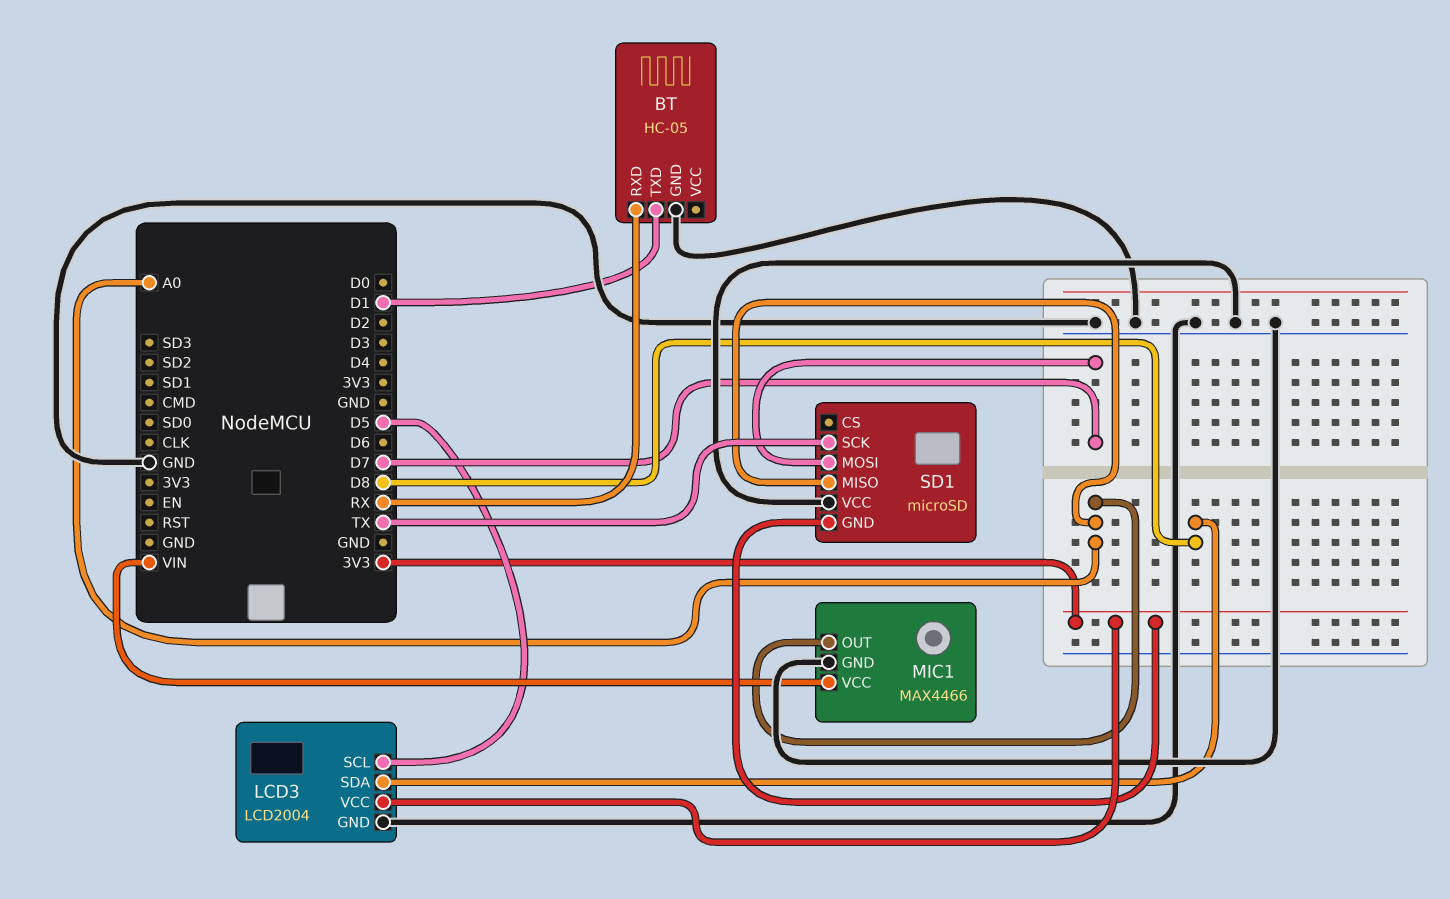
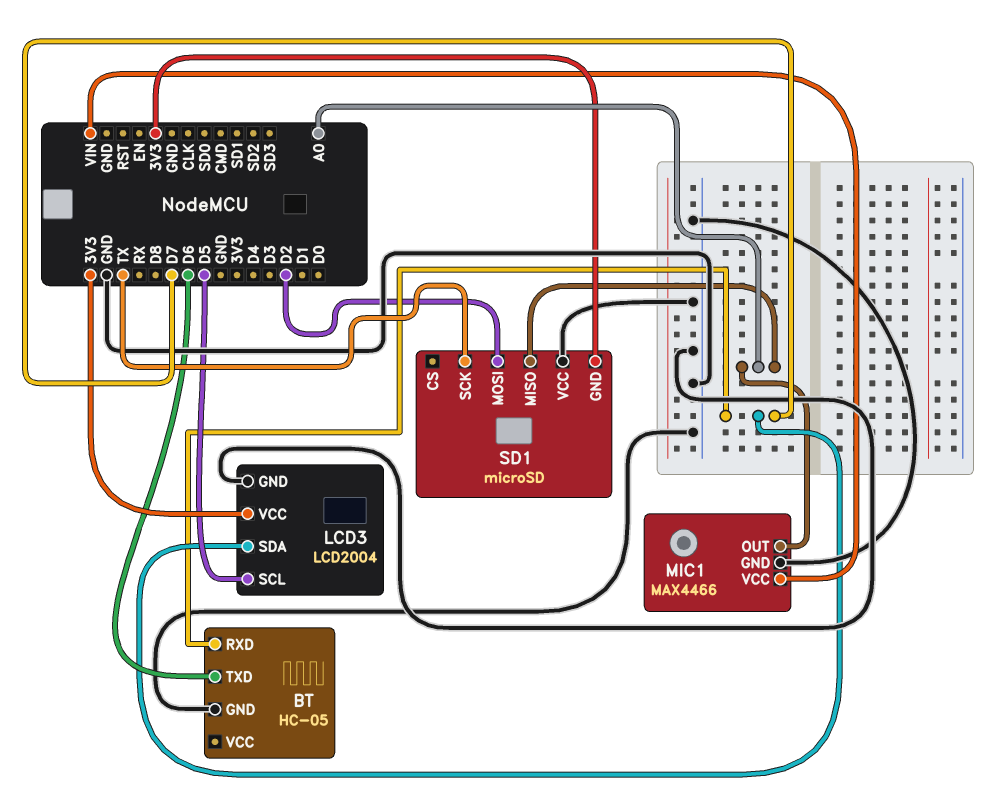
BT pin RXD: RX -> D7
BT pin TXD: D1 -> D6
LCD3 pin SDA: D8 -> D7
SD1 pin MOSI: D7 -> D2

